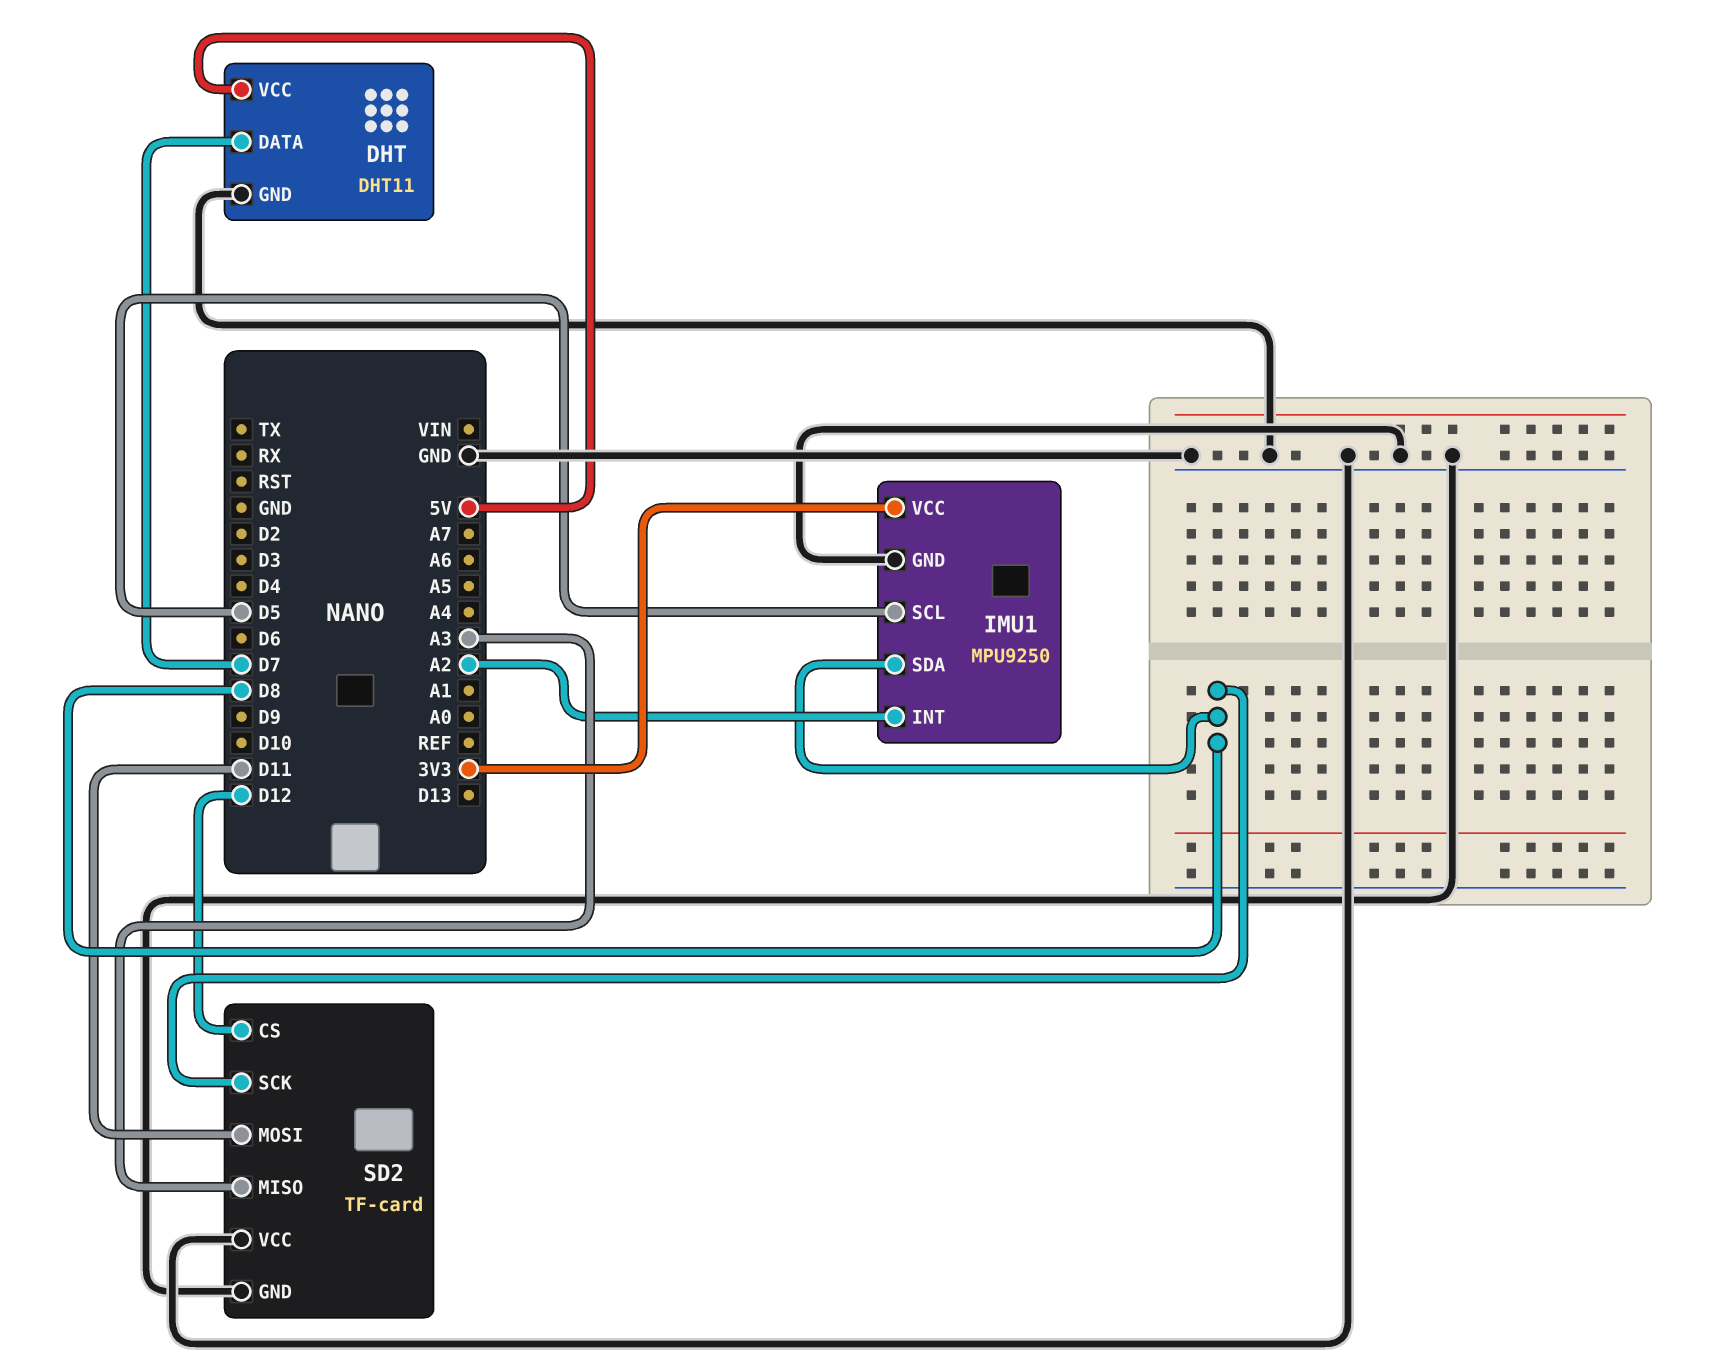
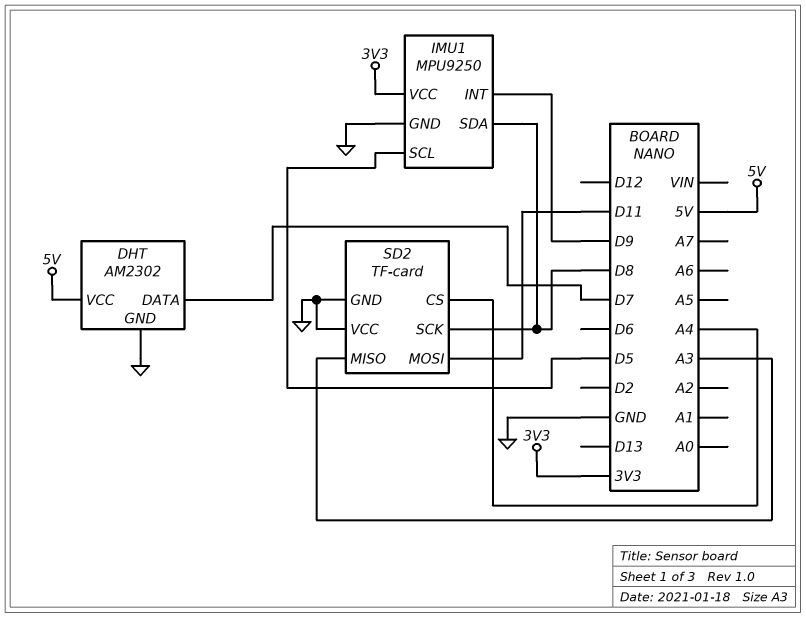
DHT: DHT11 -> AM2302
IMU1 pin INT: A2 -> D9
SD2 pin CS: D12 -> A4

